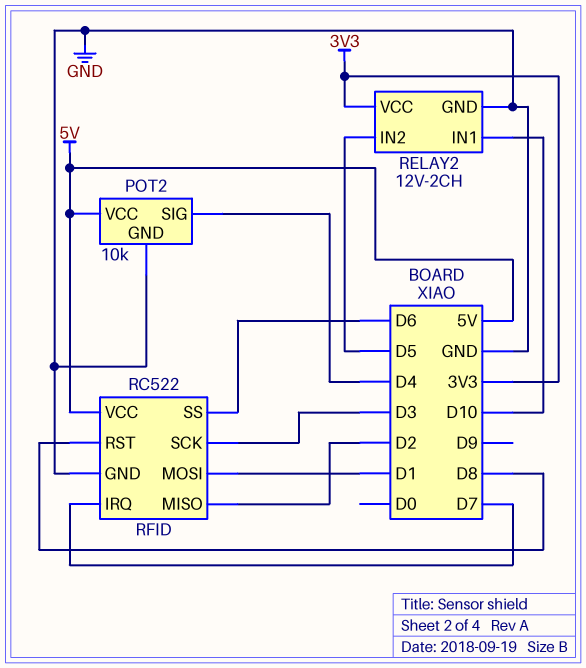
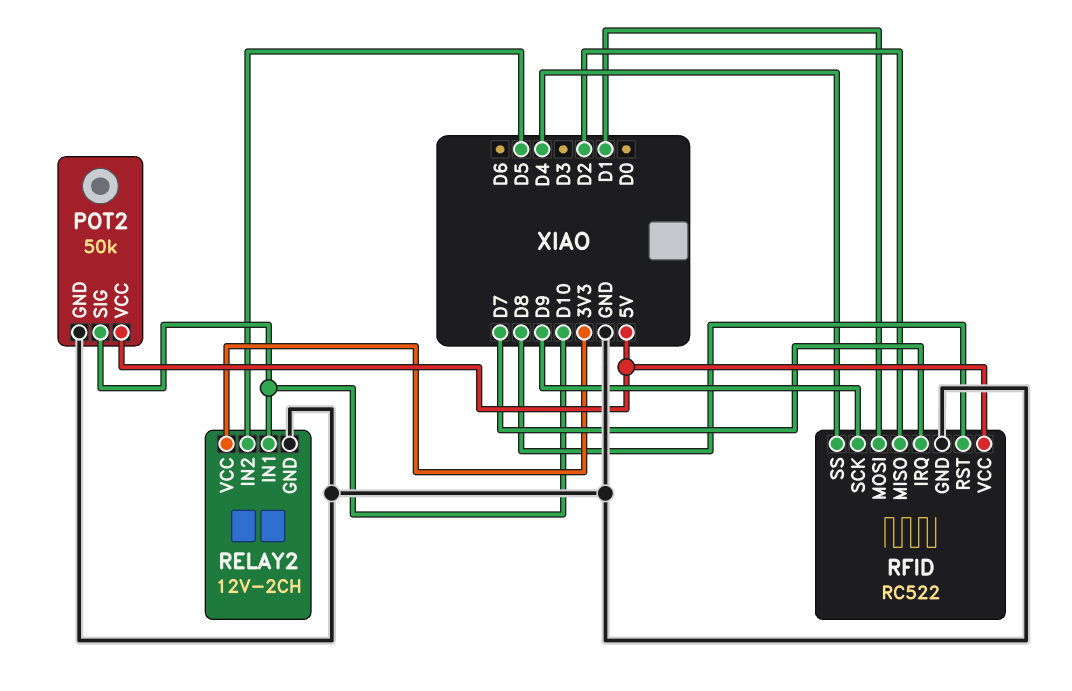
POT2: 10k -> 50k
POT2 pin SIG: D4 -> D10
RFID pin SCK: D3 -> D9
RFID pin SS: D6 -> D4

